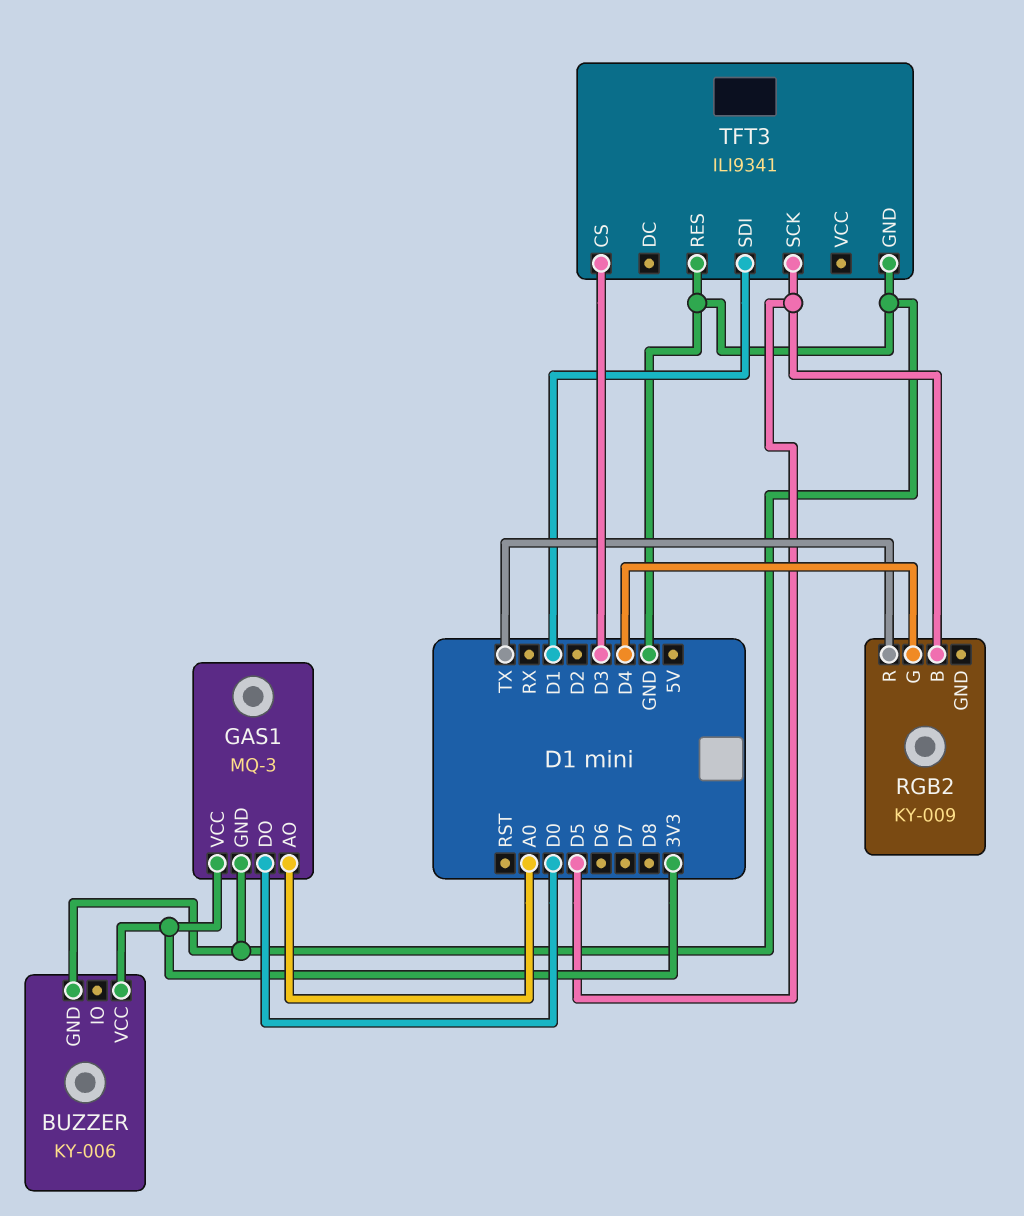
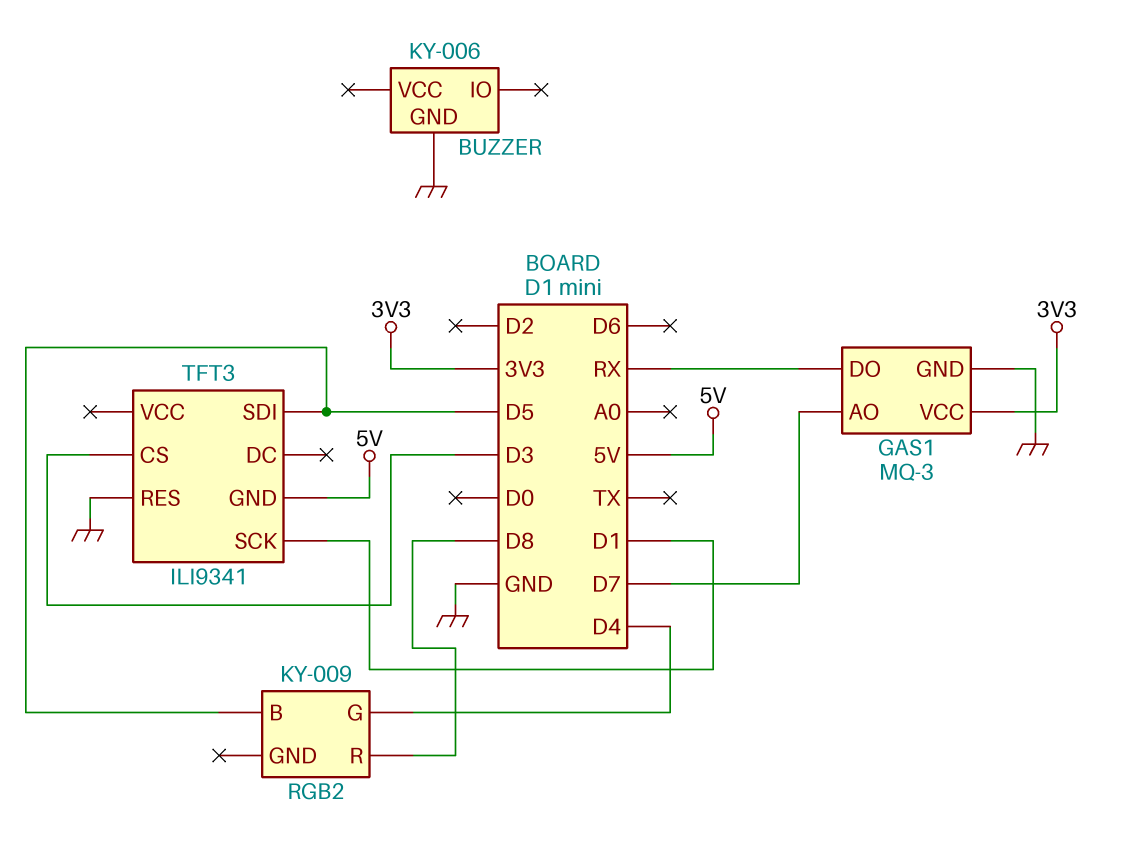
BUZZER pin VCC: 3V3 -> none
GAS1 pin AO: A0 -> D7
GAS1 pin DO: D0 -> RX
RGB2 pin R: TX -> D8
TFT3 pin GND: GND -> 5V
TFT3 pin SCK: D5 -> D1
TFT3 pin SDI: D1 -> D5

